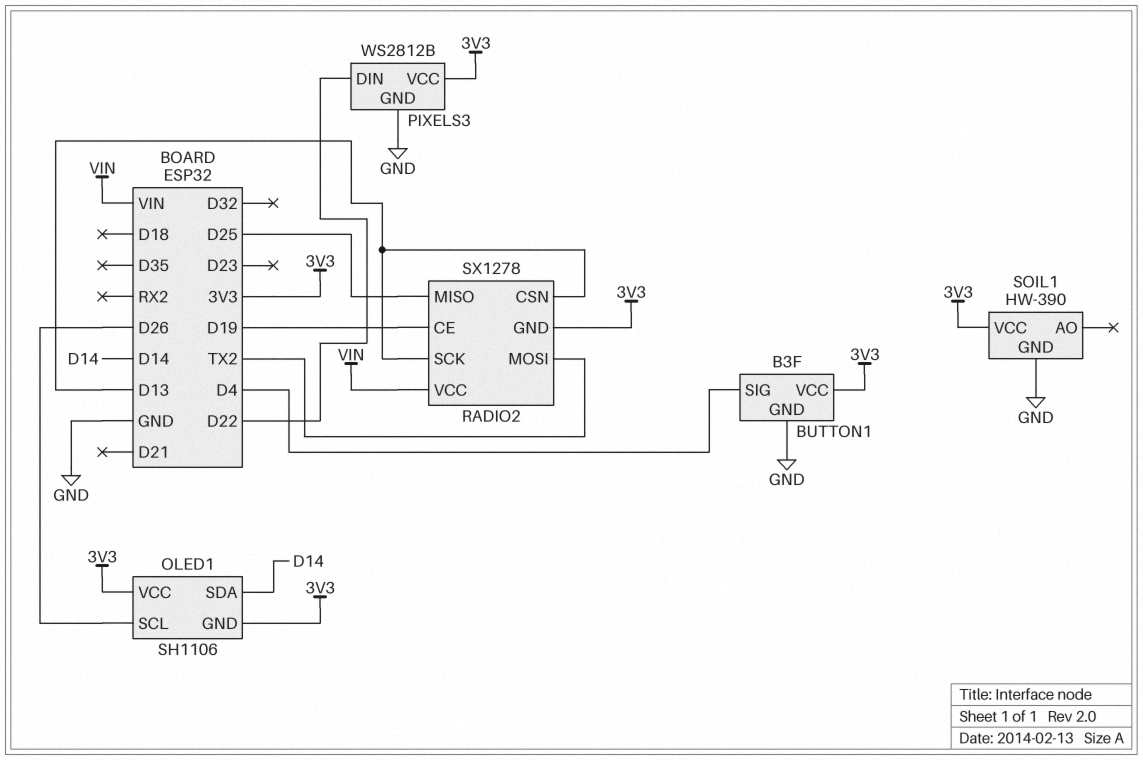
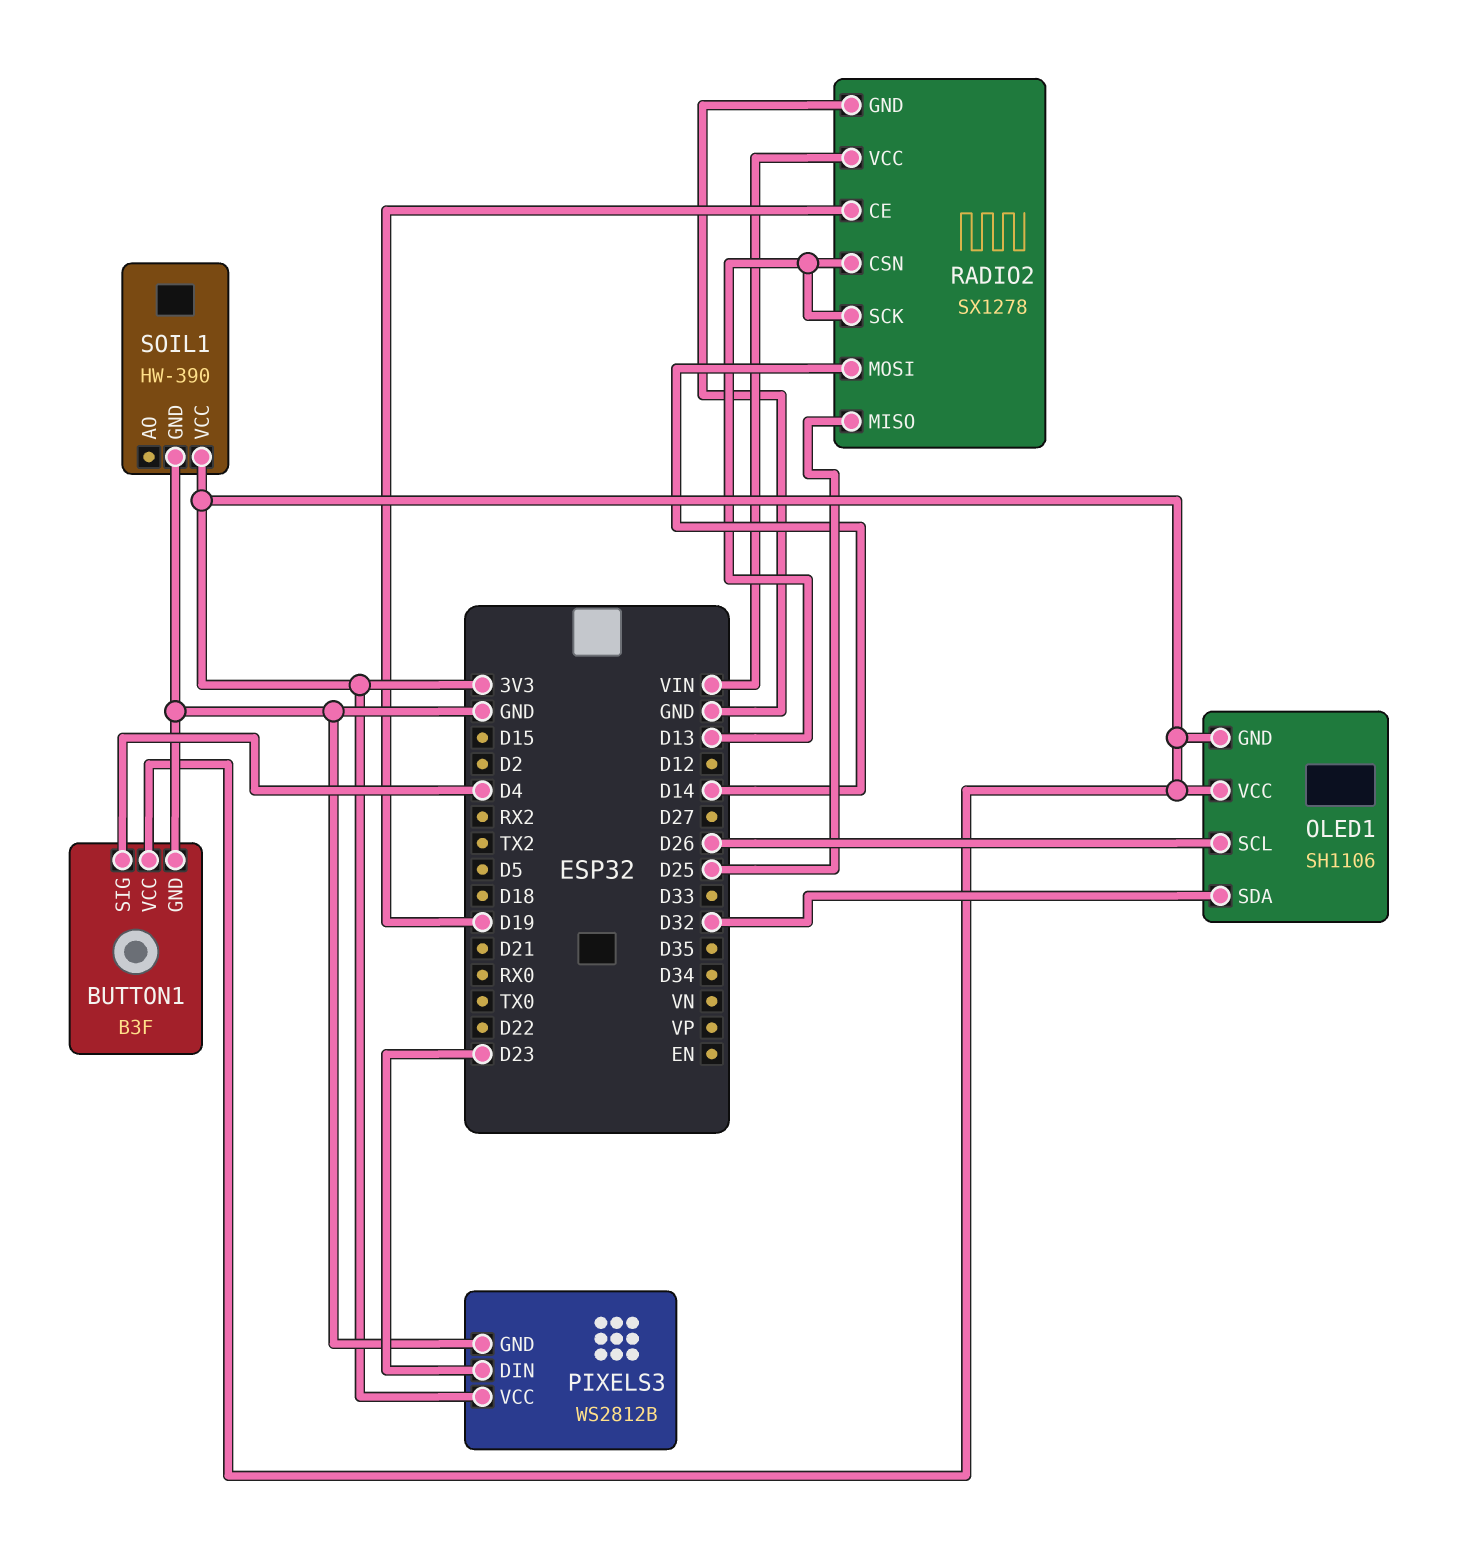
OLED1 pin SDA: D14 -> D32
PIXELS3 pin DIN: D22 -> D23
RADIO2 pin GND: 3V3 -> GND
RADIO2 pin MOSI: TX2 -> D14

